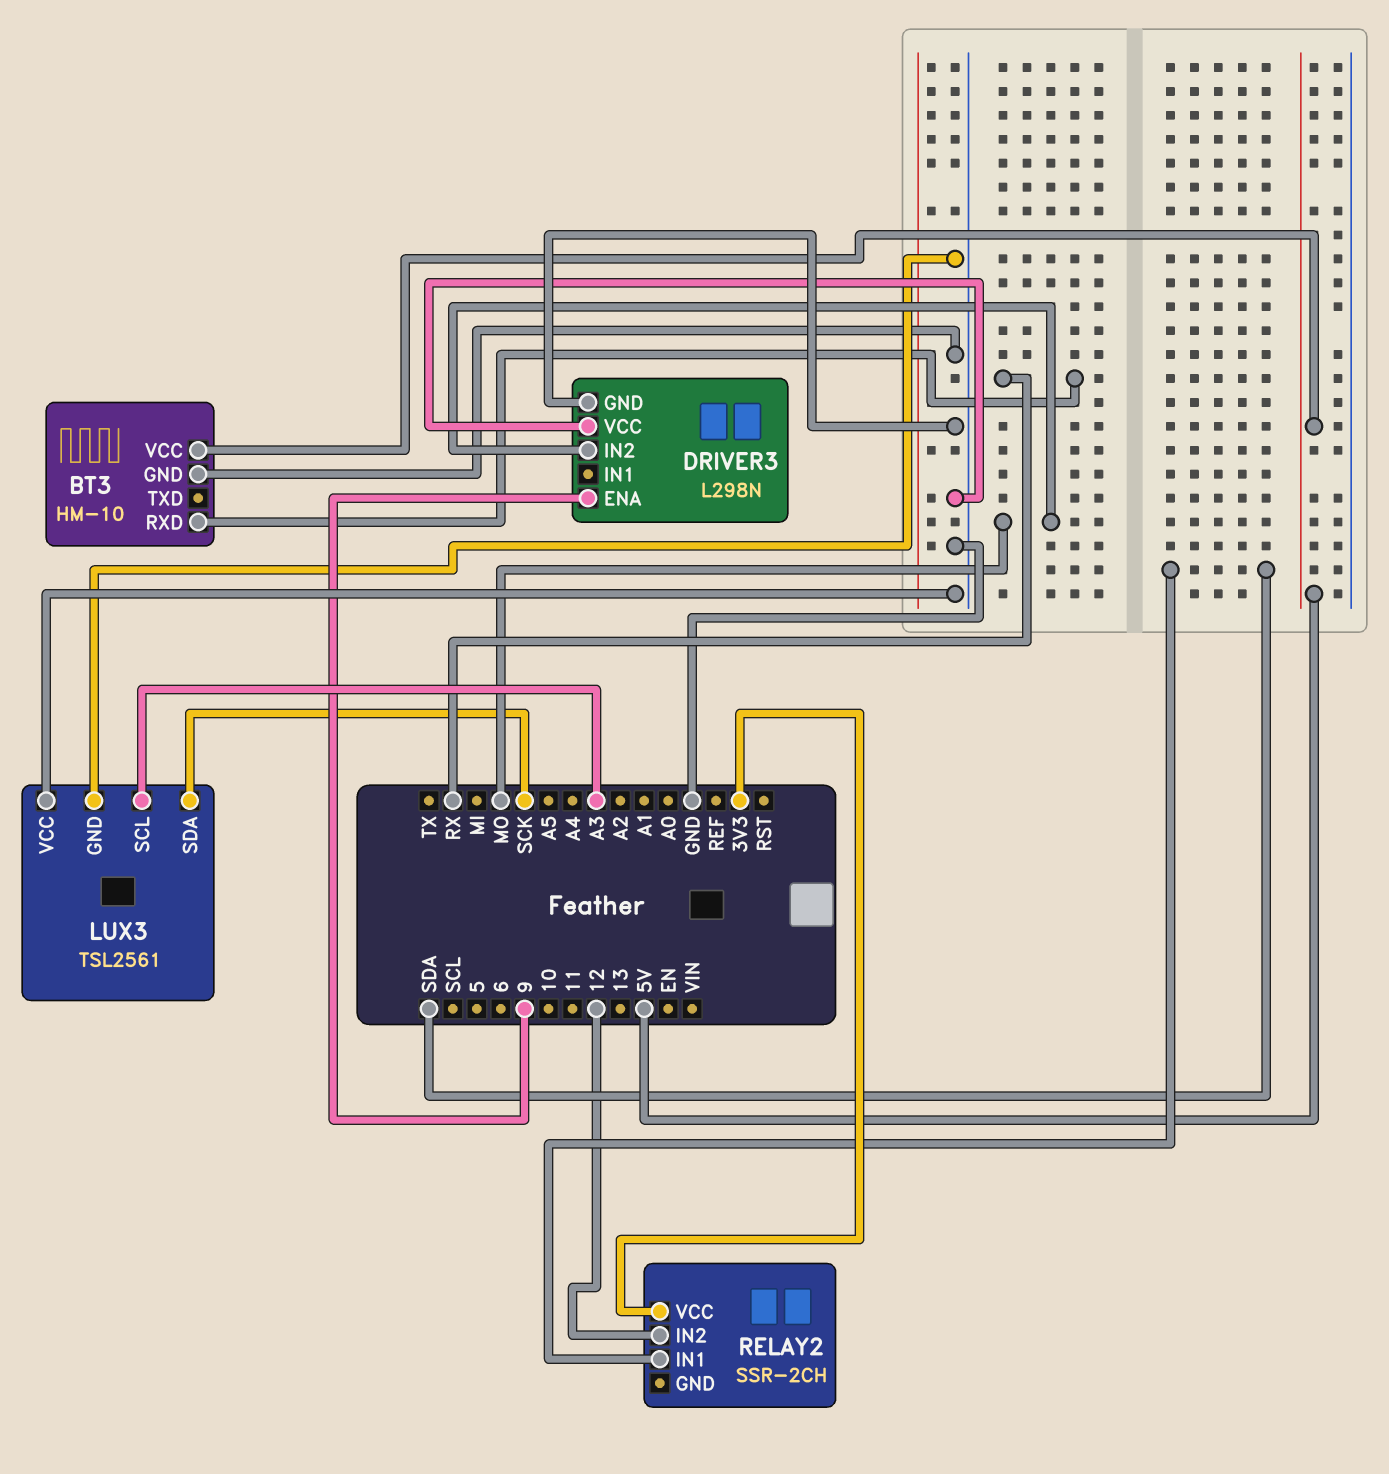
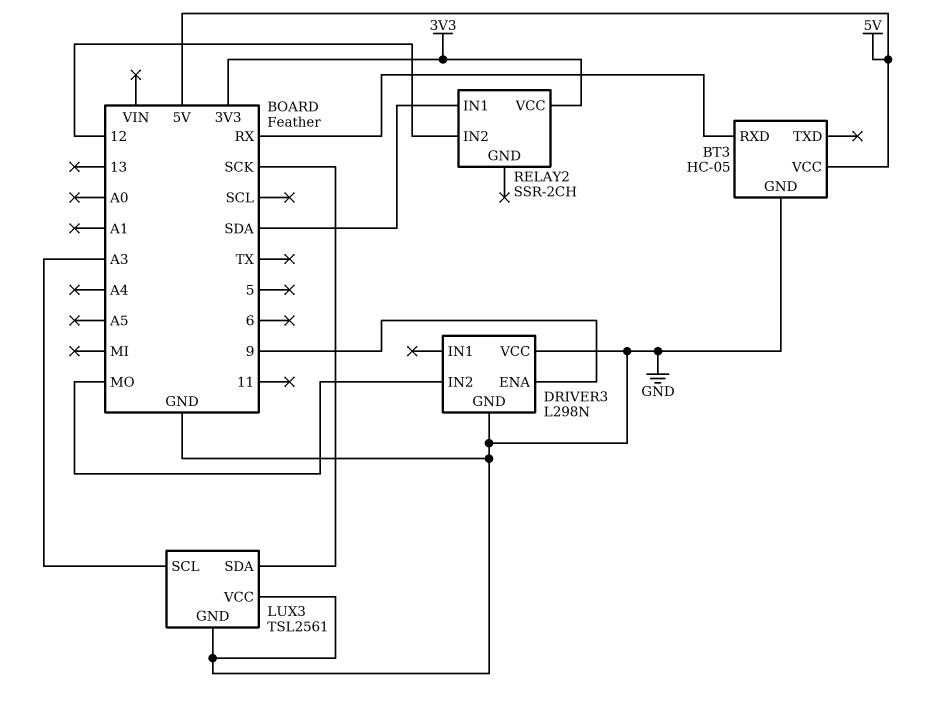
BT3: HM-10 -> HC-05

